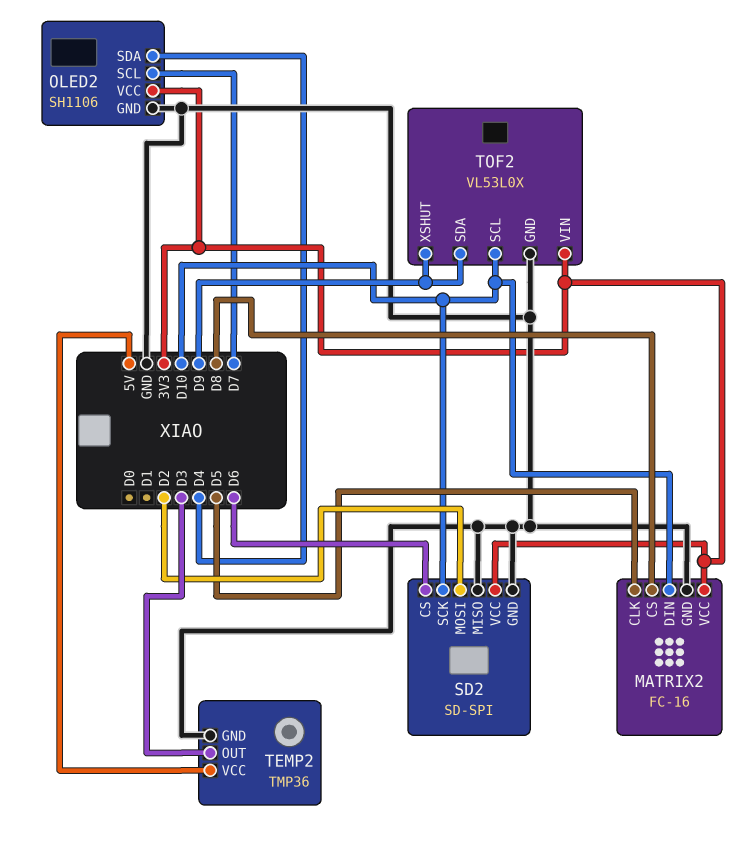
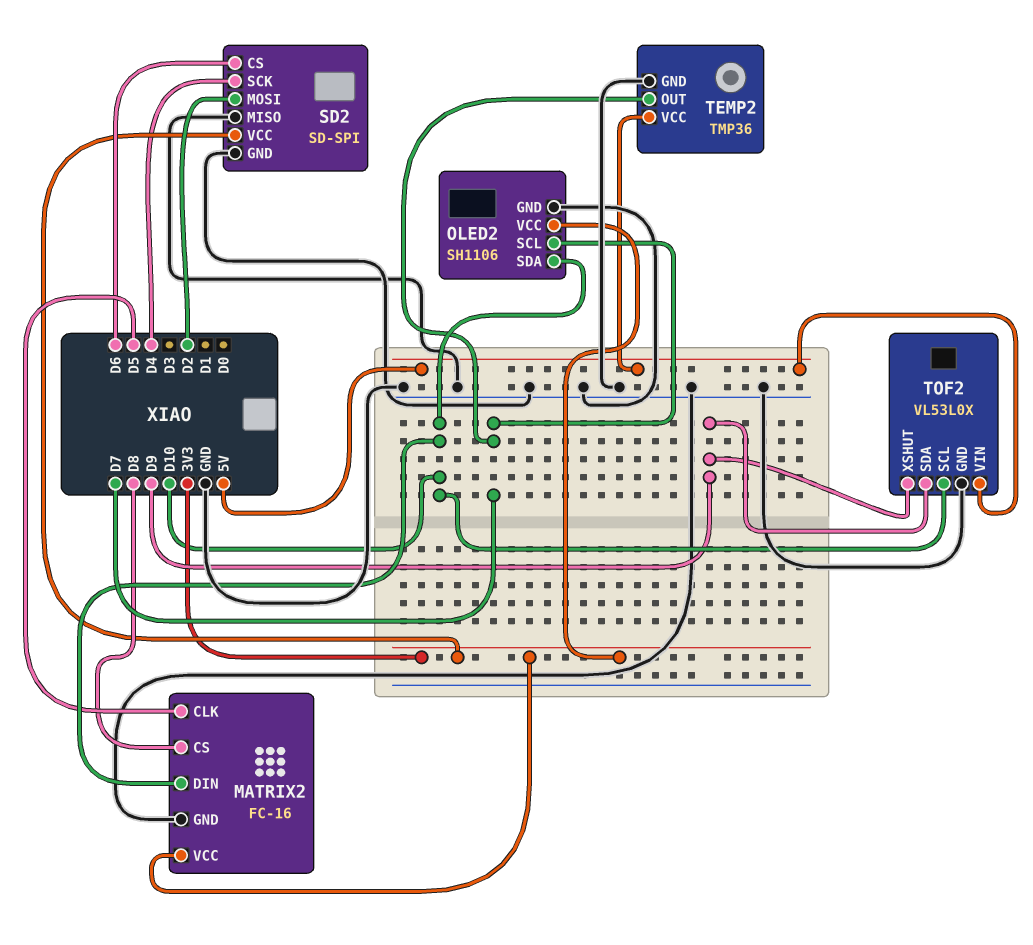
OLED2 pin SDA: D4 -> D10
SD2 pin SCK: D10 -> D4
TEMP2 pin OUT: D3 -> D7
TOF2 pin VIN: 3V3 -> 5V

